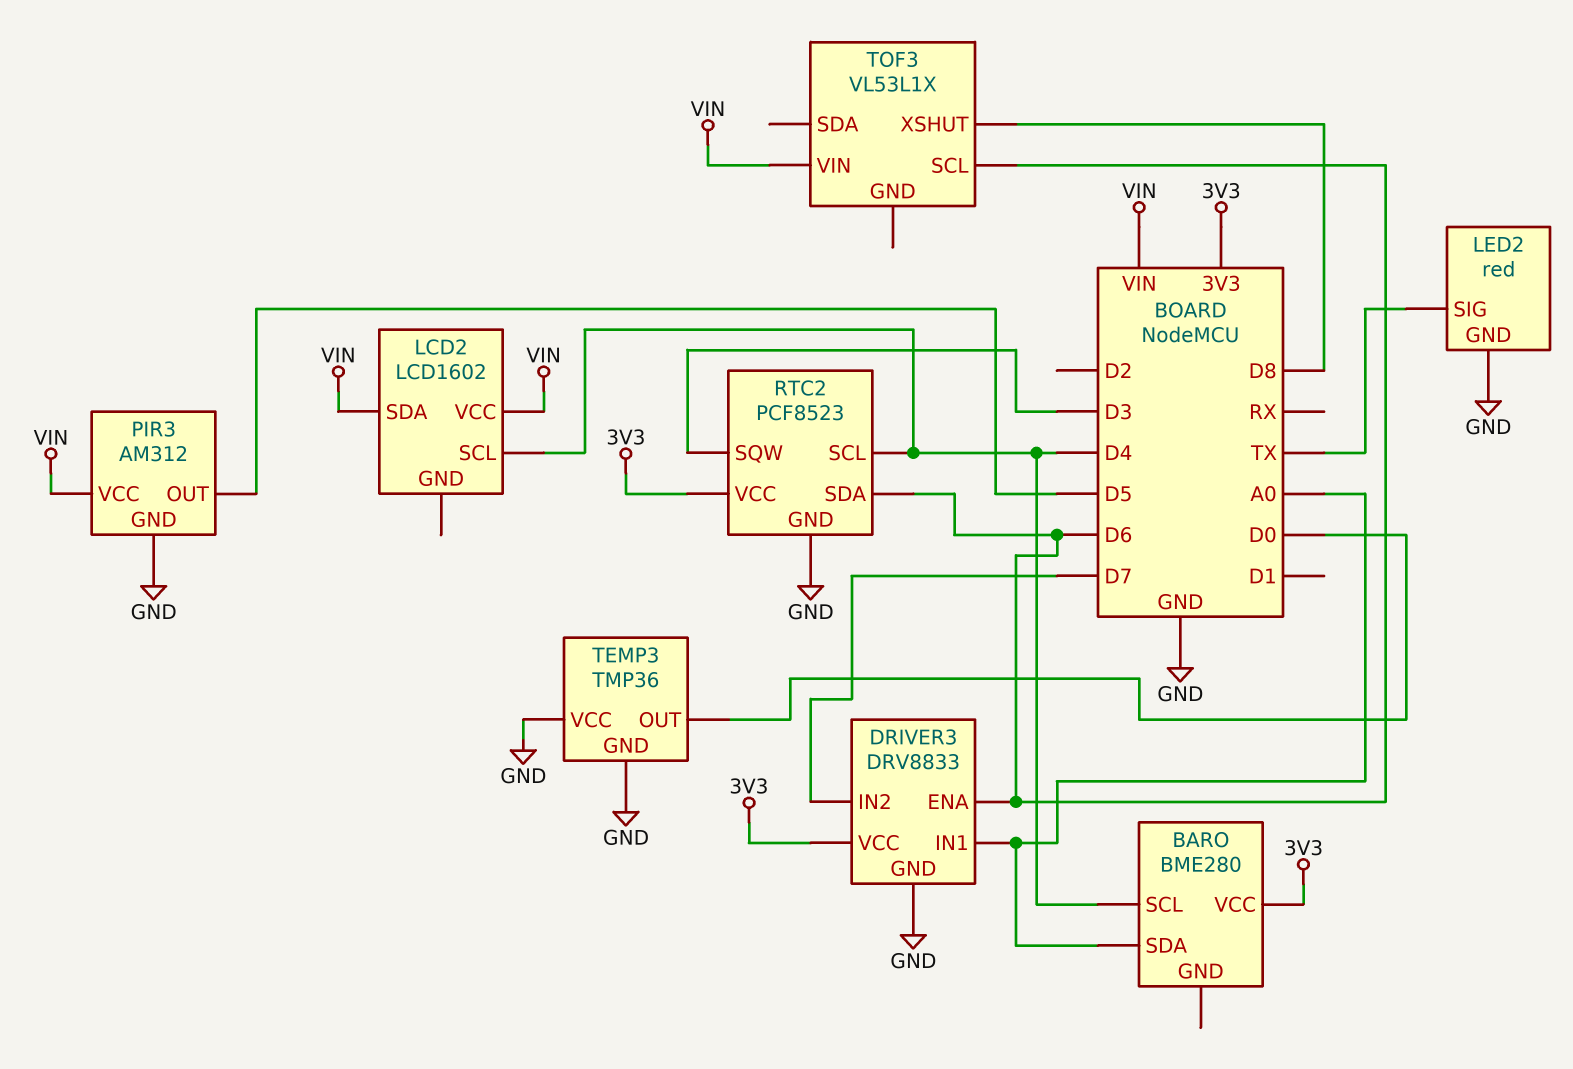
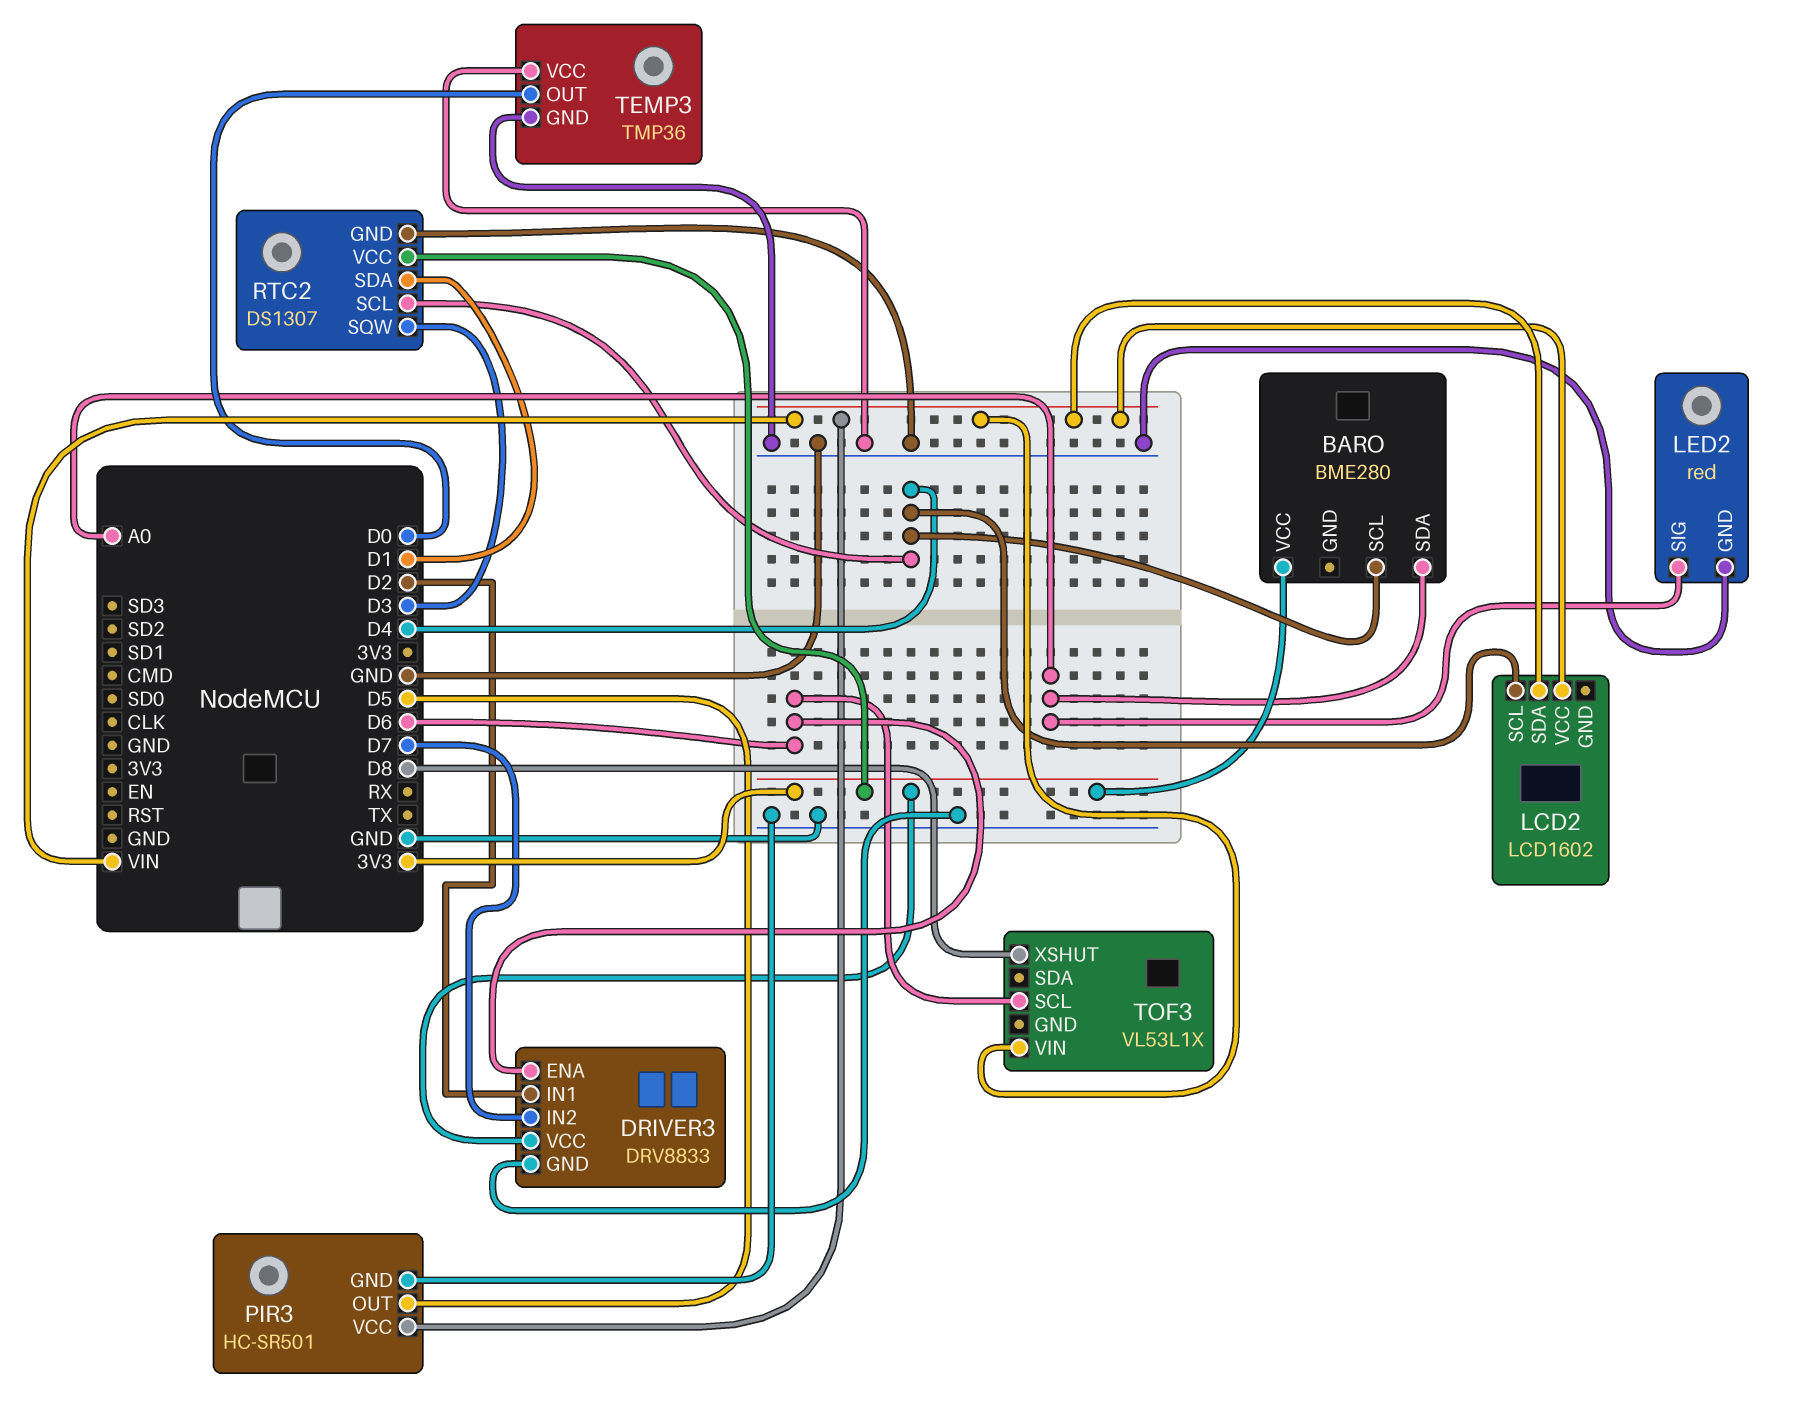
DRIVER3 pin IN1: A0 -> D2
LED2 pin SIG: TX -> A0
PIR3: AM312 -> HC-SR501
RTC2: PCF8523 -> DS1307
RTC2 pin SDA: D6 -> D1

